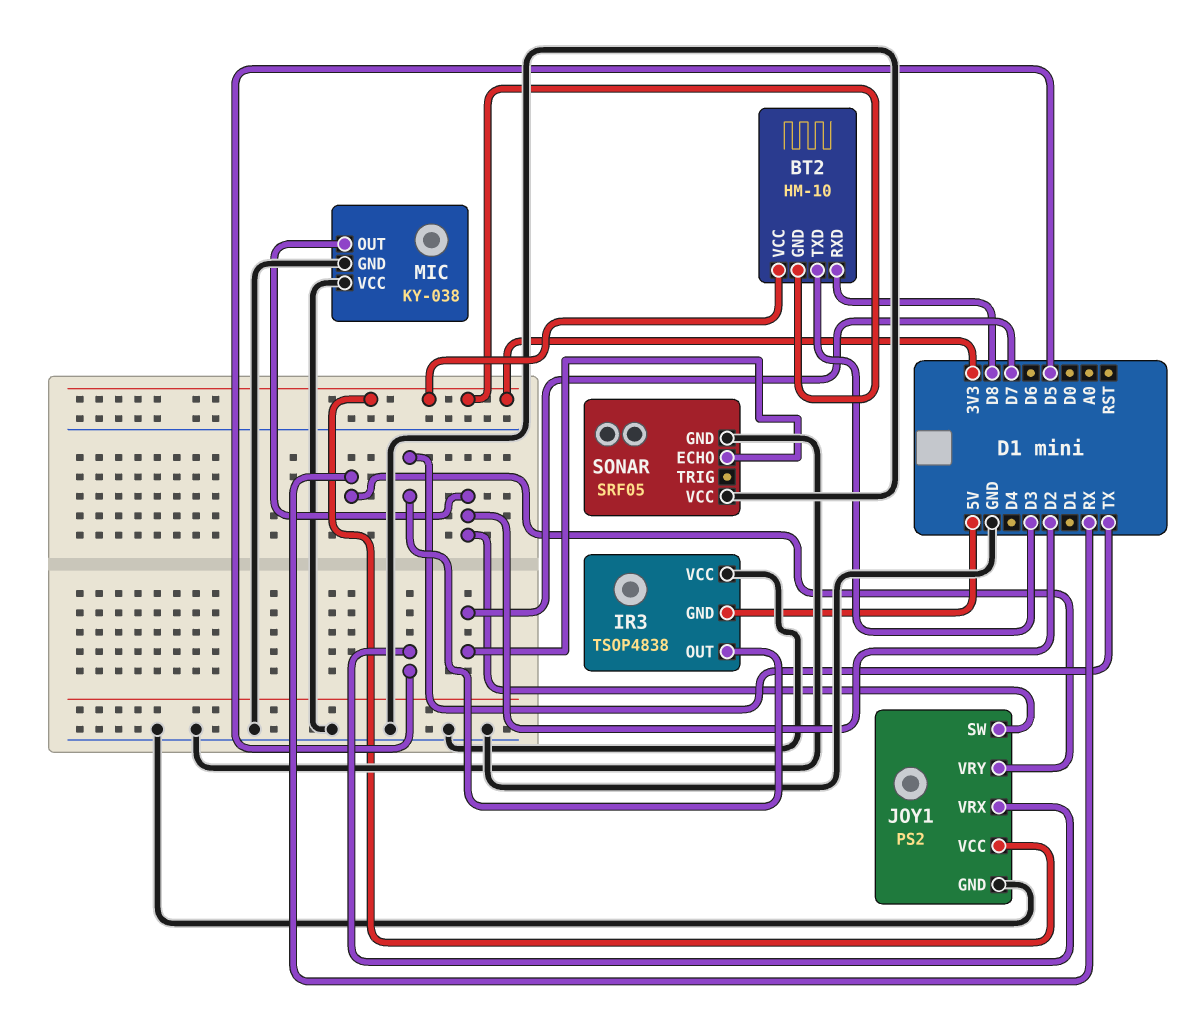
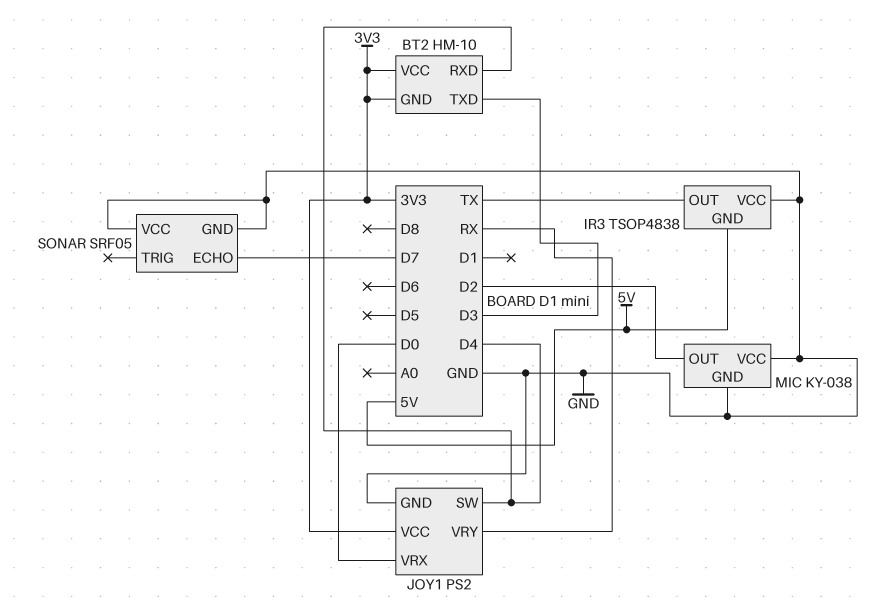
BT2 pin RXD: D8 -> D4
JOY1 pin SW: D2 -> D4
JOY1 pin VRX: D5 -> D0

